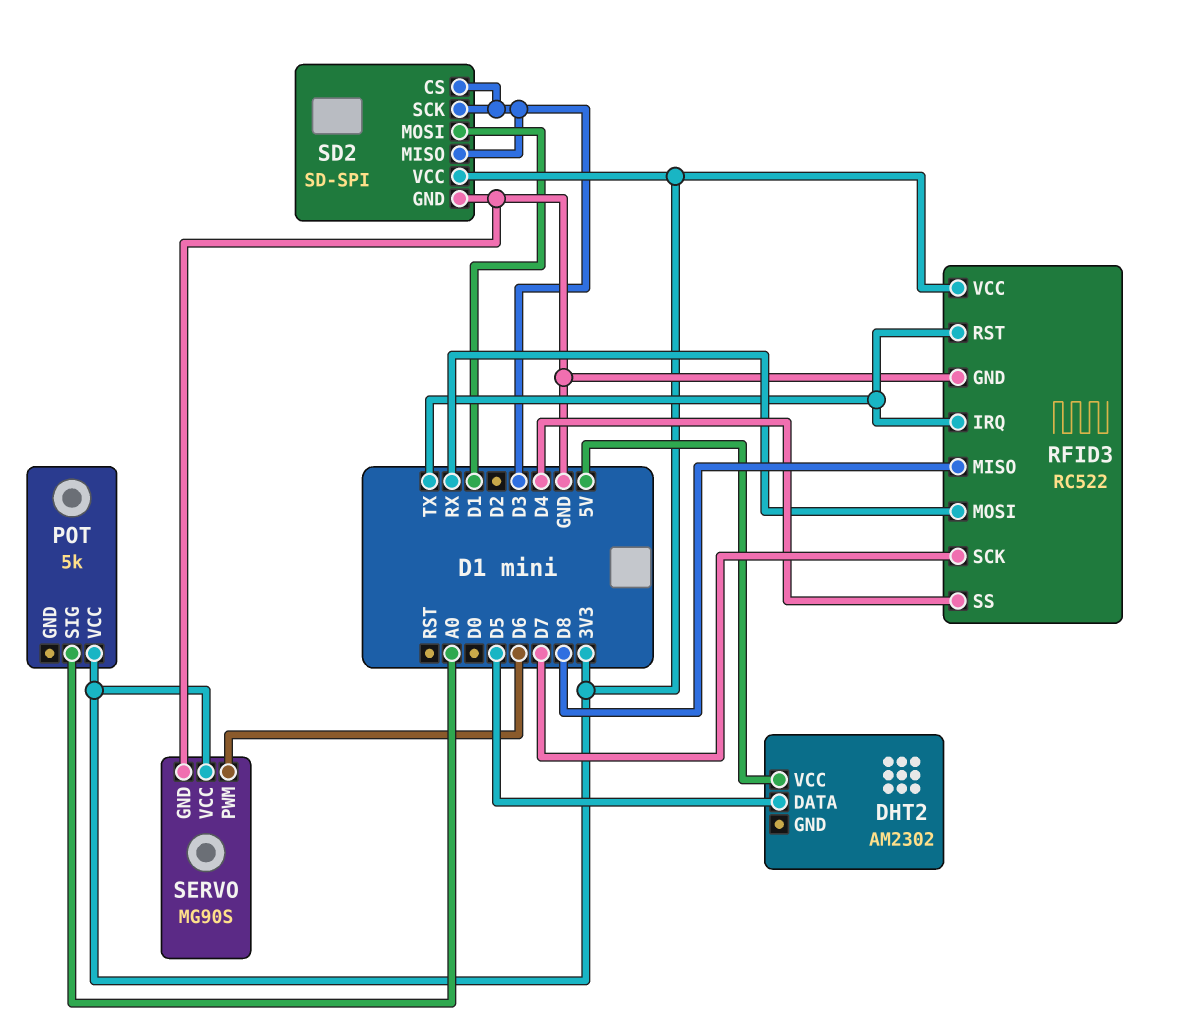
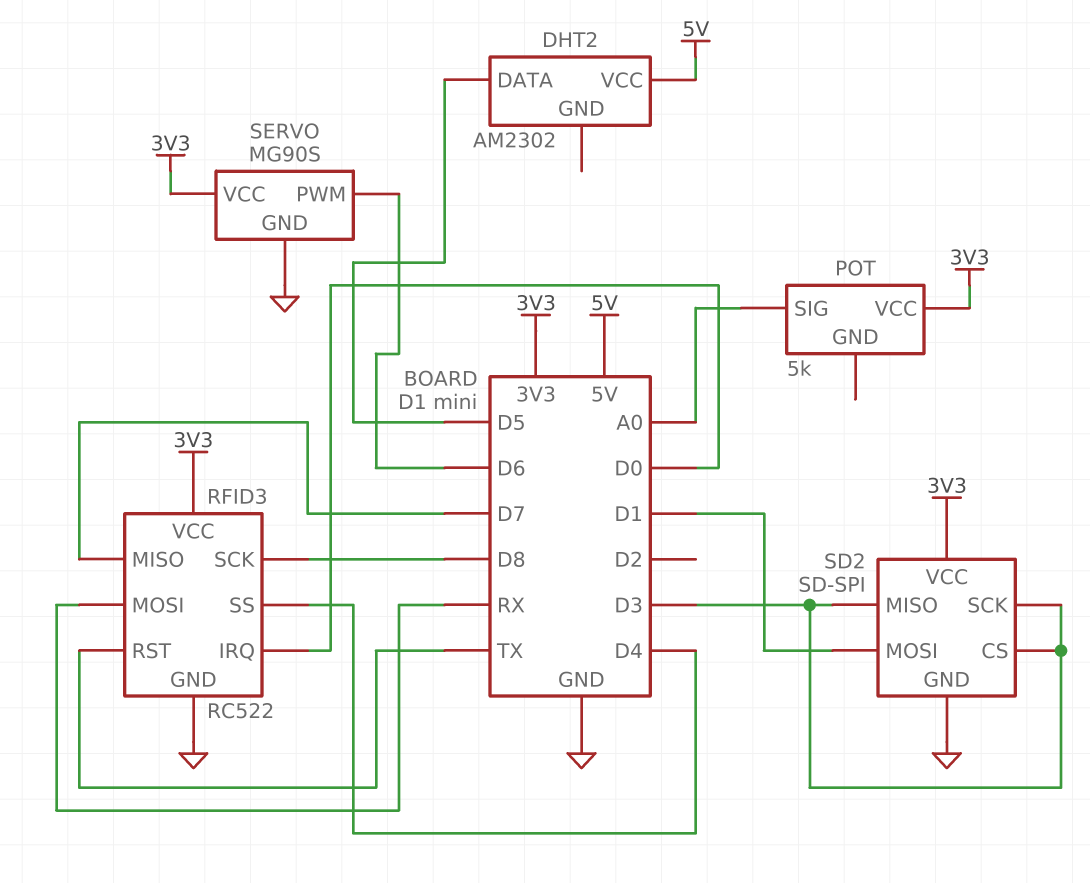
RFID3 pin IRQ: TX -> D0
RFID3 pin MISO: D8 -> D7
RFID3 pin SCK: D7 -> D8

